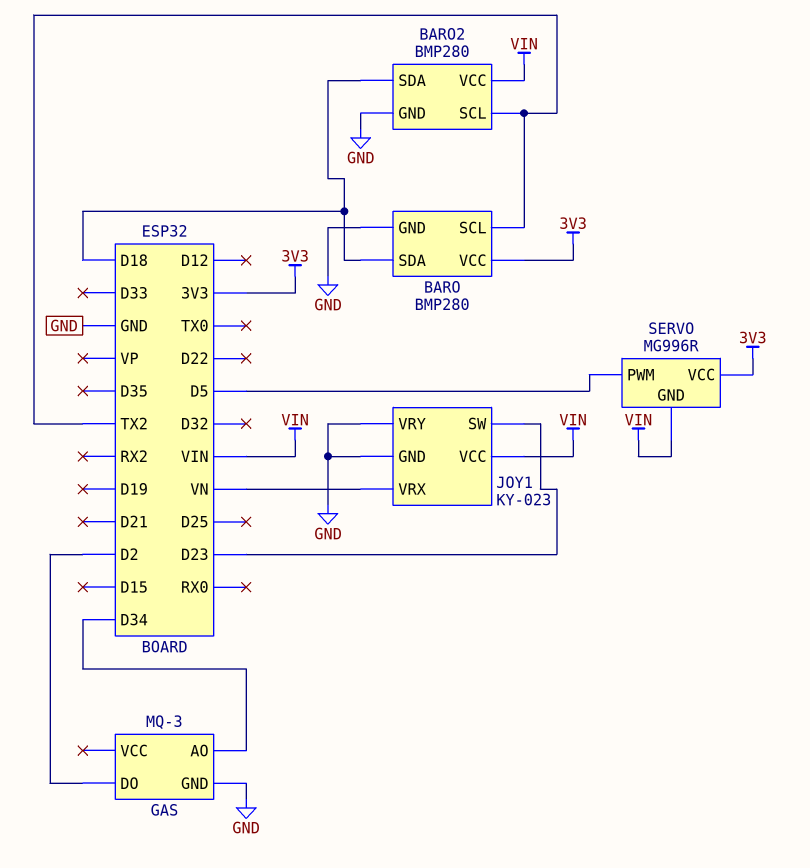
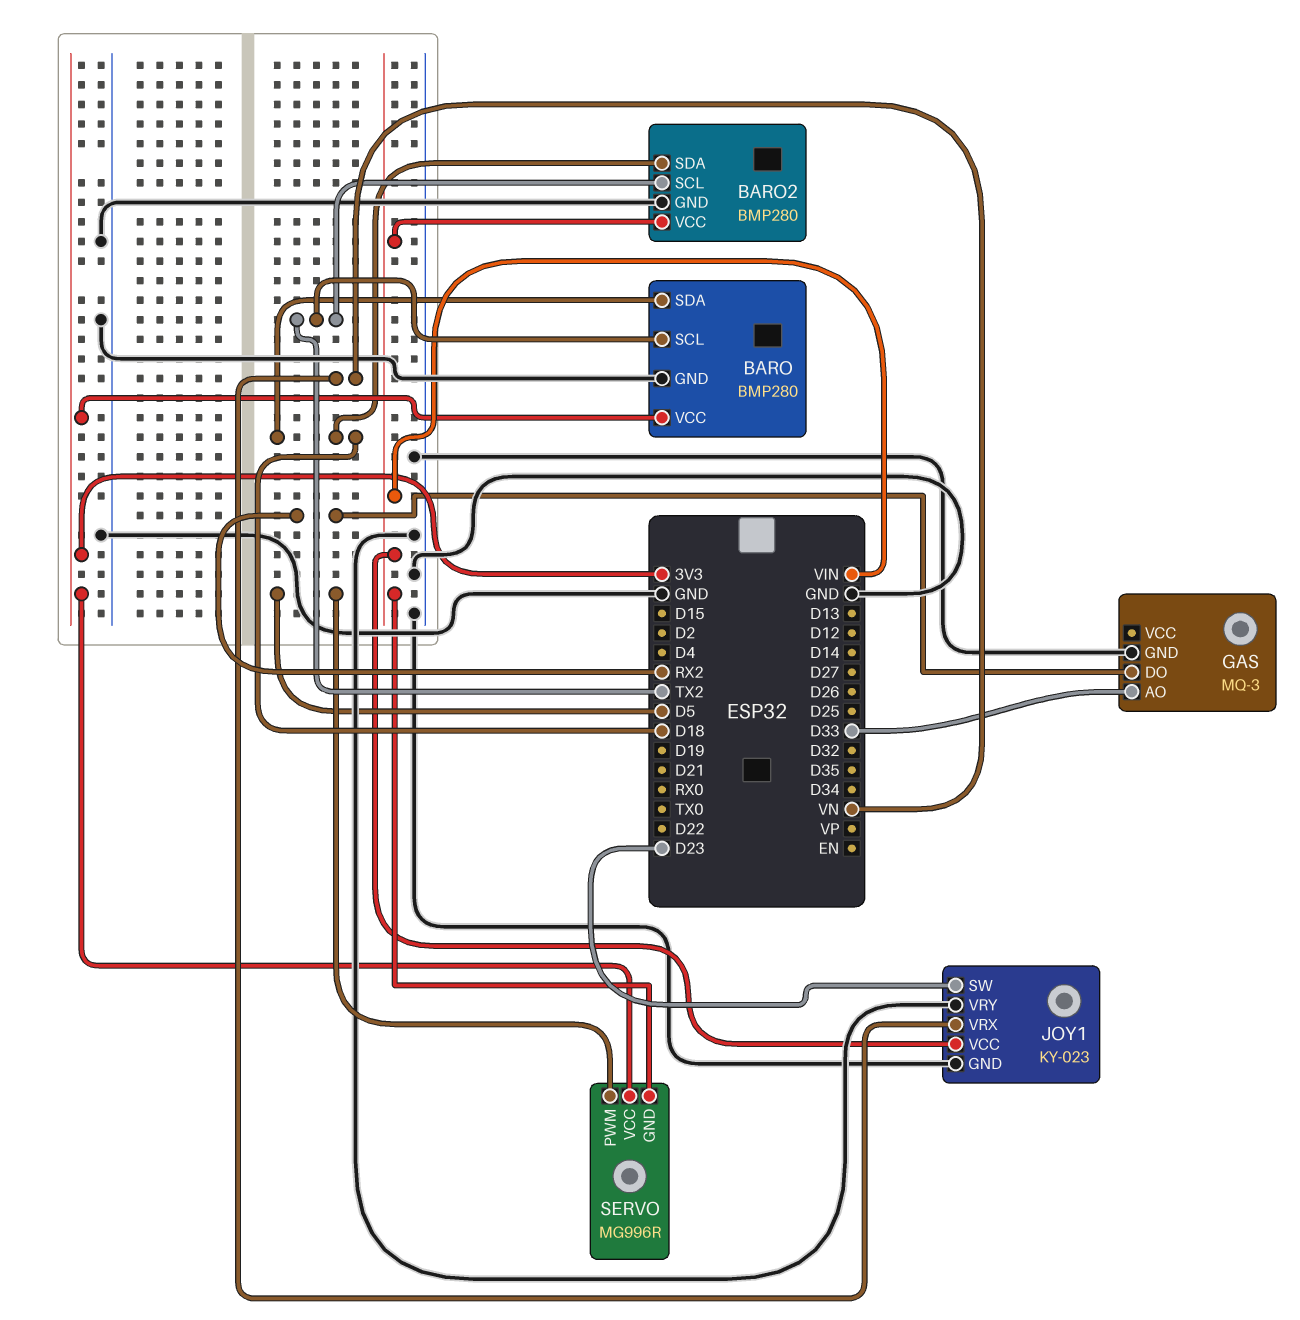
GAS pin AO: D34 -> D33
GAS pin DO: D2 -> RX2

